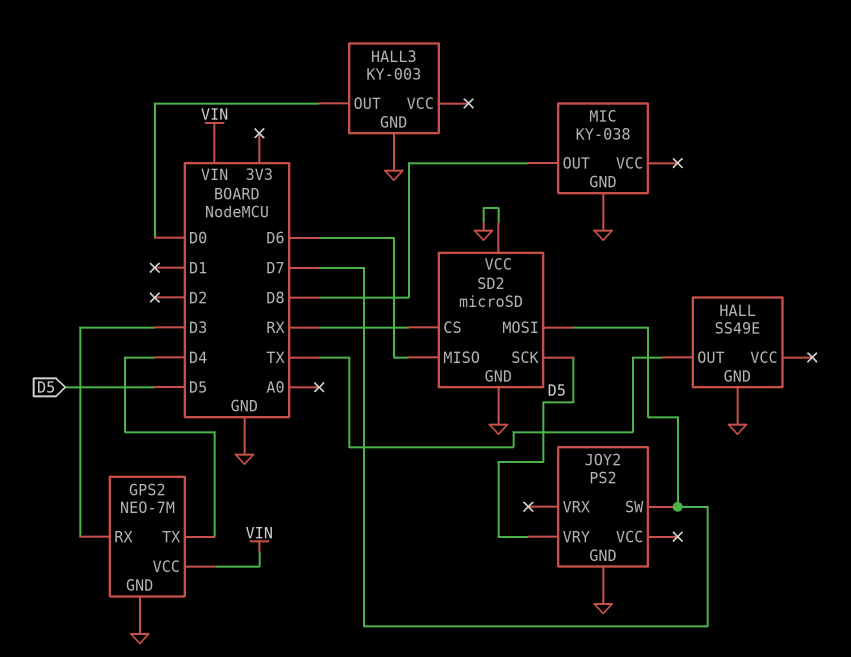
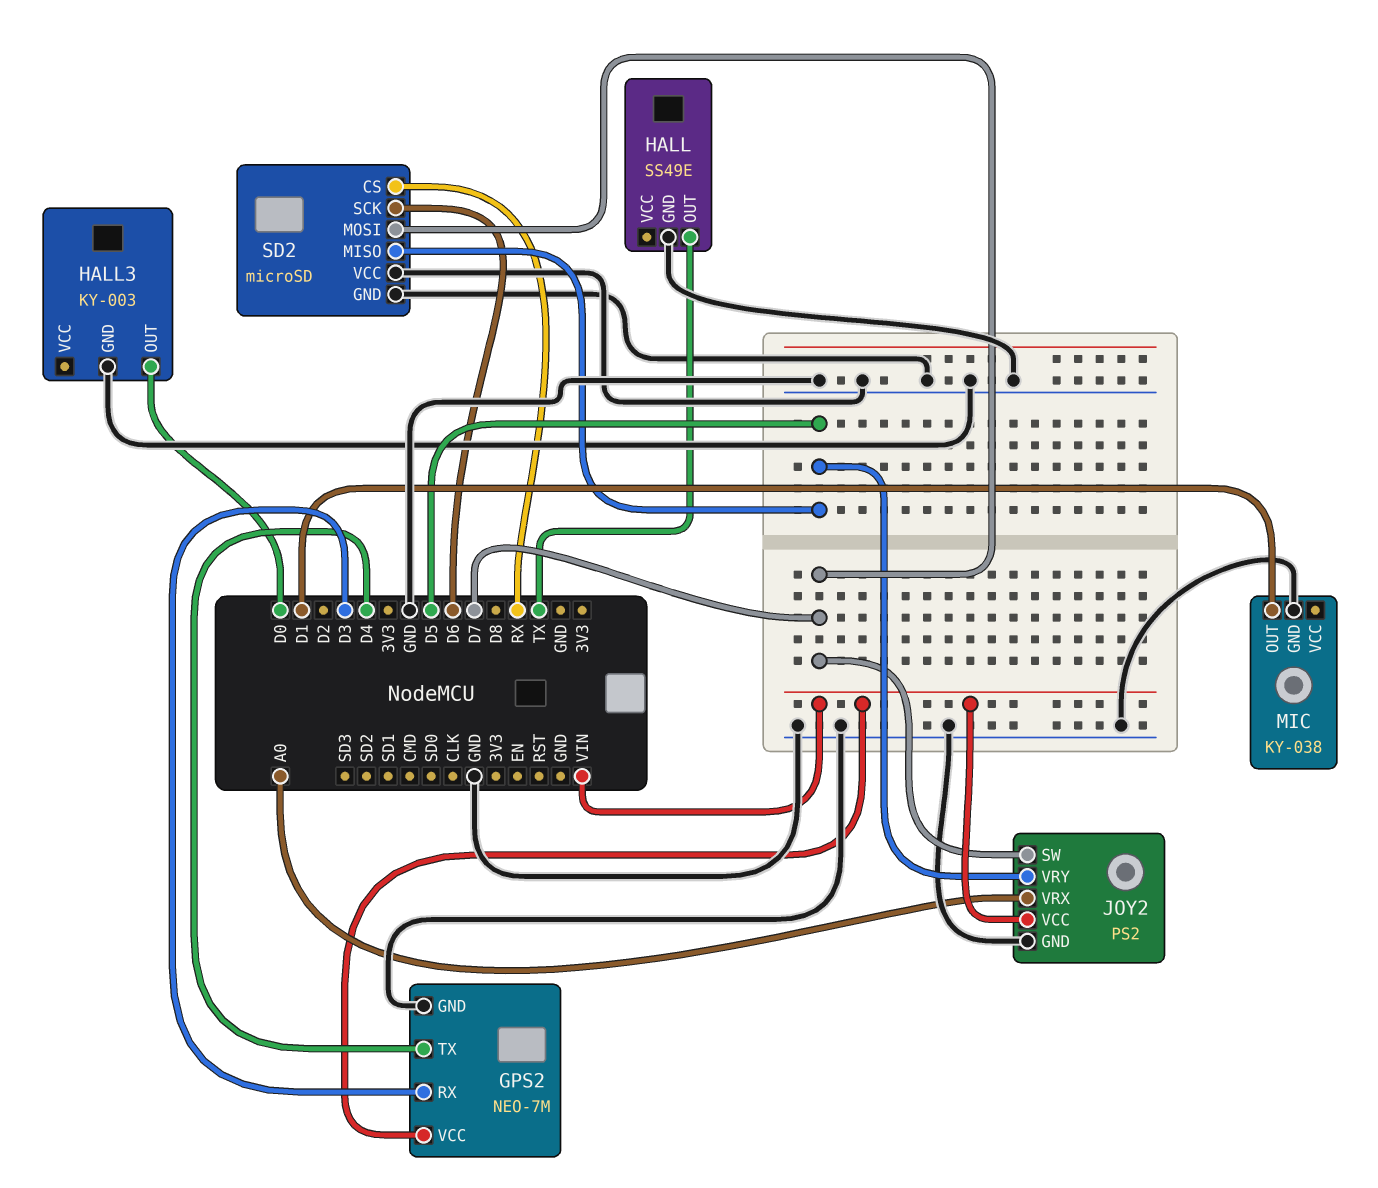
JOY2 pin VCC: none -> VIN
JOY2 pin VRX: none -> A0
MIC pin OUT: D8 -> D1
SD2 pin MISO: D6 -> D5
SD2 pin SCK: D5 -> D6

